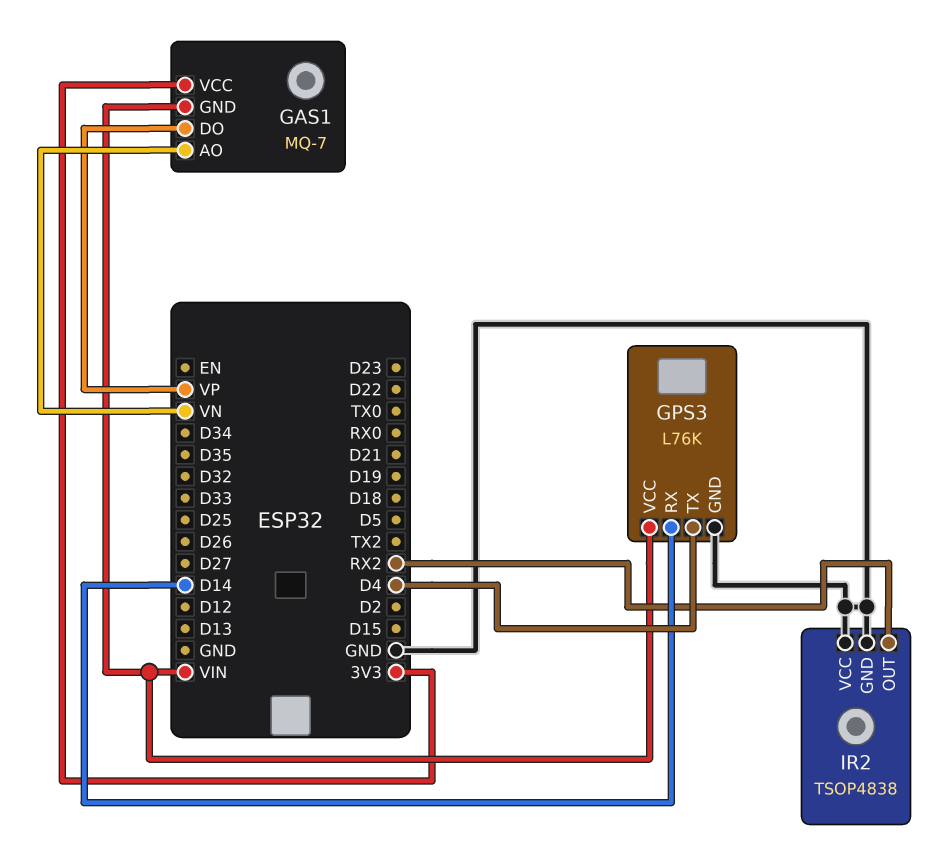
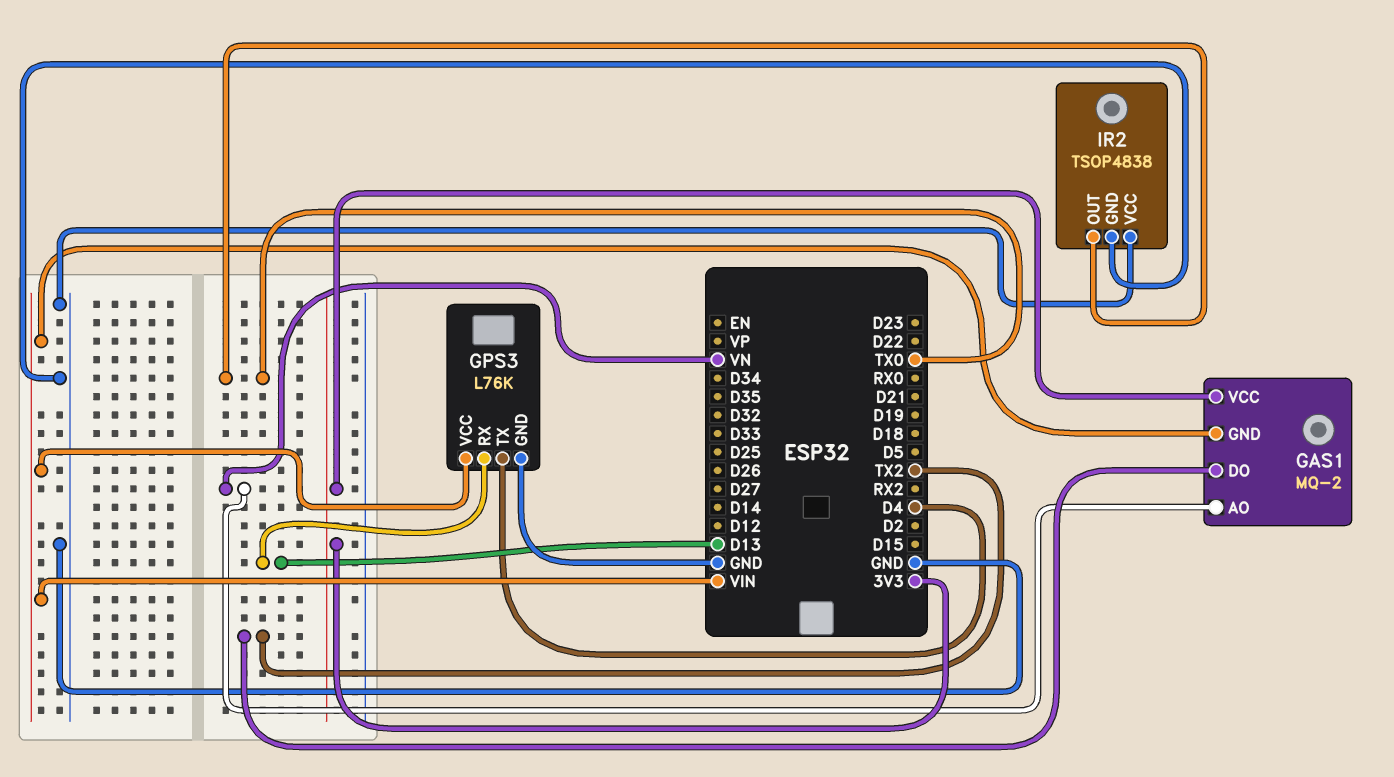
GAS1: MQ-7 -> MQ-2
GAS1 pin DO: VP -> TX2
GPS3 pin RX: D14 -> D13
IR2 pin OUT: RX2 -> TX0

